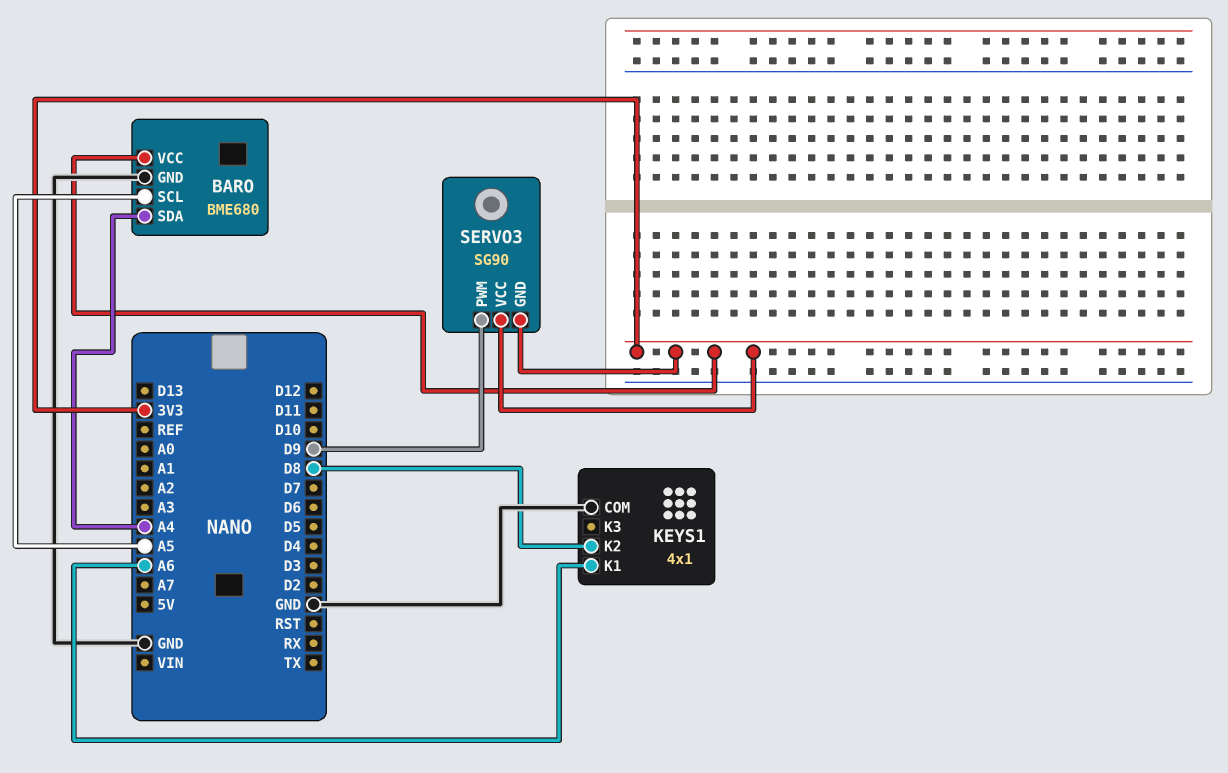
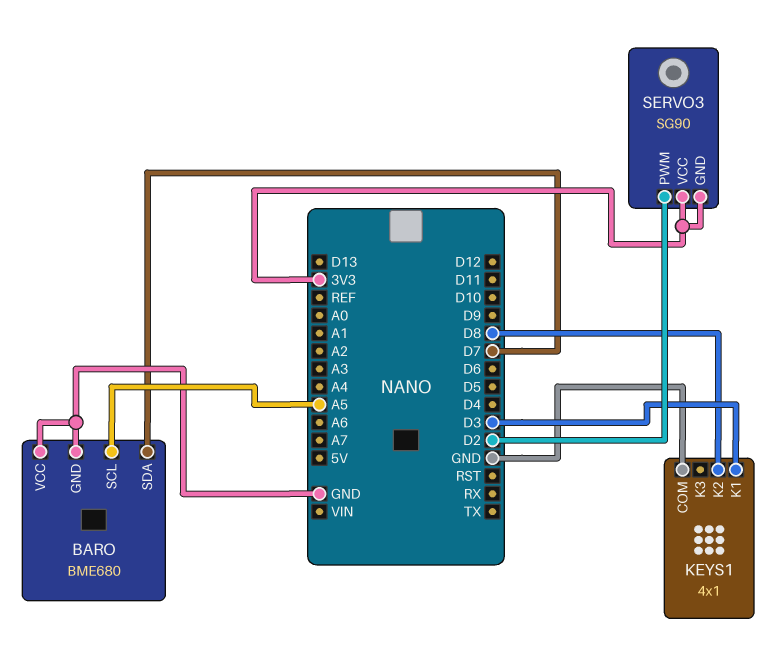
BARO pin SDA: A4 -> D7
BARO pin VCC: 3V3 -> GND
KEYS1 pin K1: A6 -> D3
SERVO3 pin PWM: D9 -> D2

